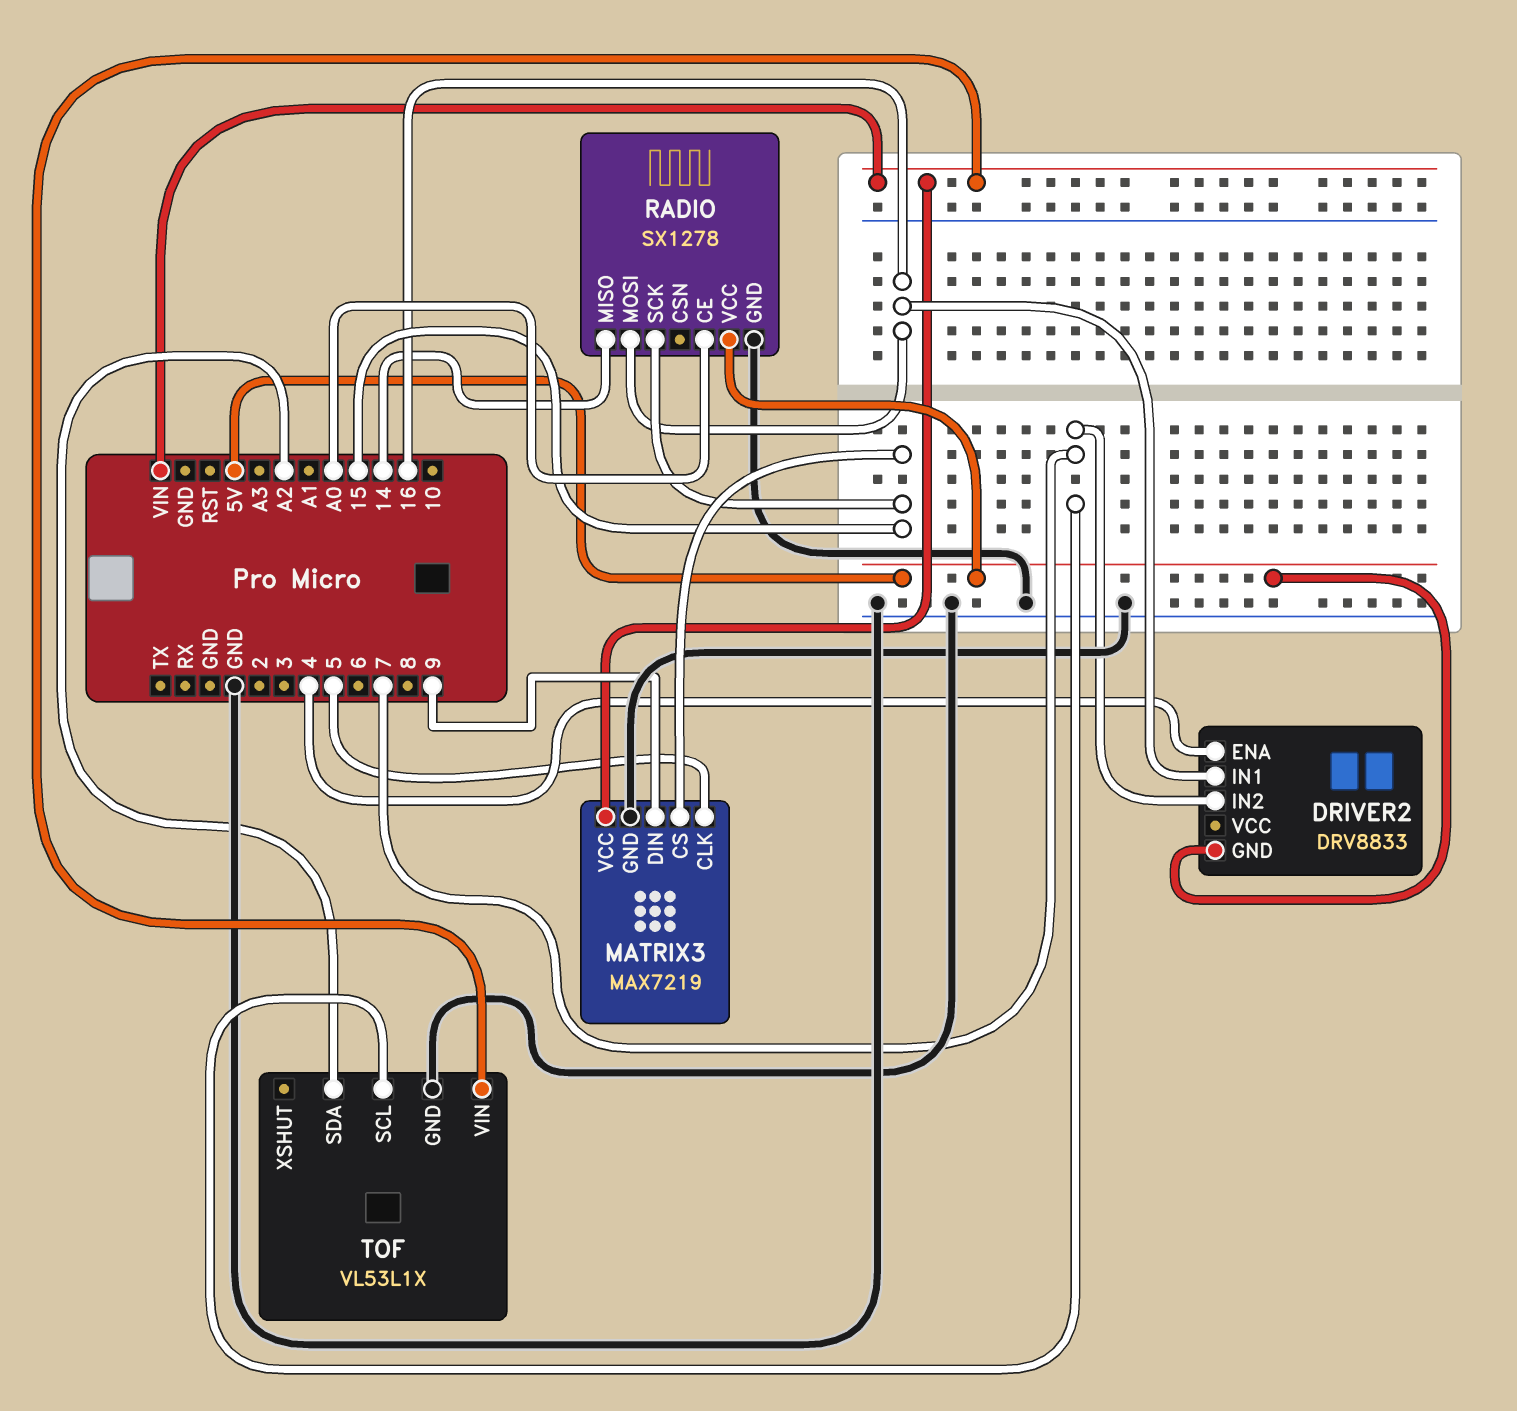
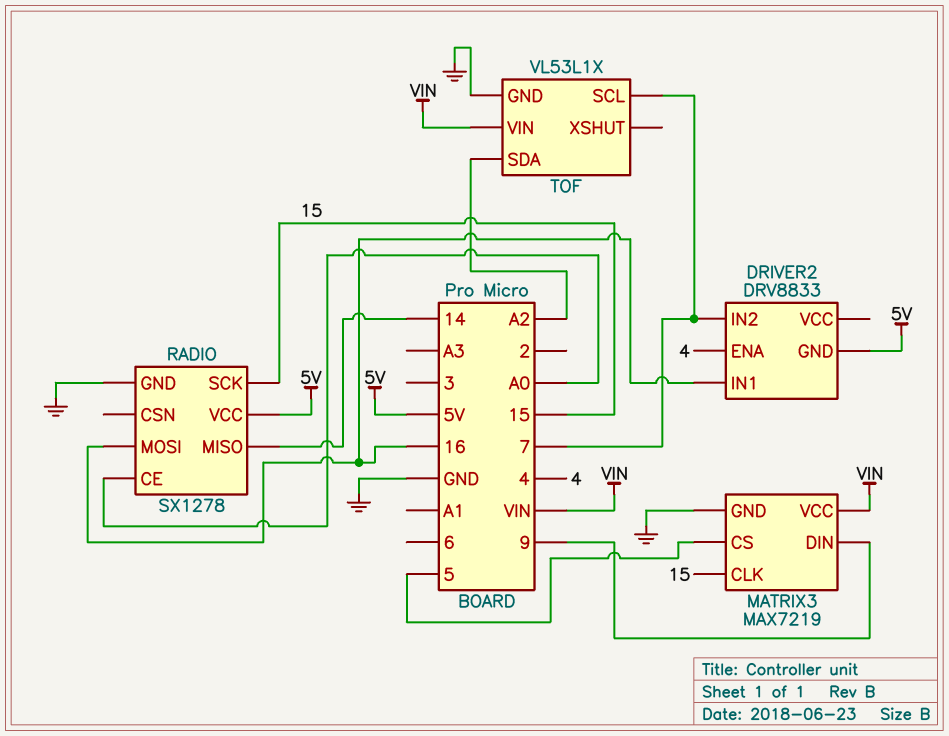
MATRIX3 pin CLK: 5 -> 15
MATRIX3 pin CS: 15 -> 5

